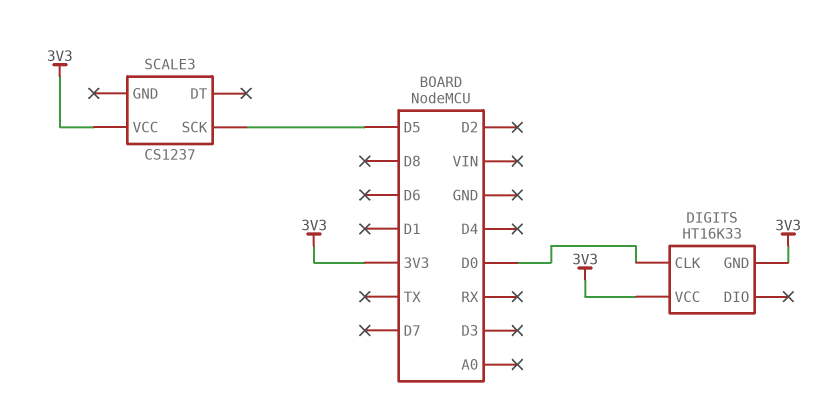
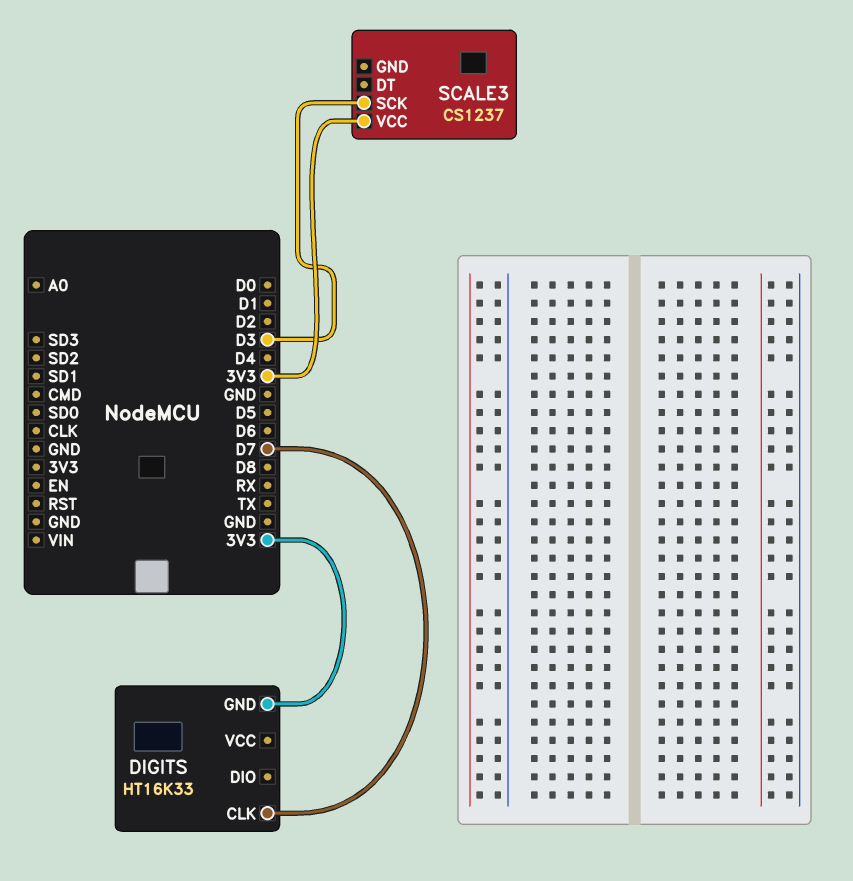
DIGITS pin CLK: D0 -> D7
DIGITS pin VCC: 3V3 -> none
SCALE3 pin SCK: D5 -> D3

